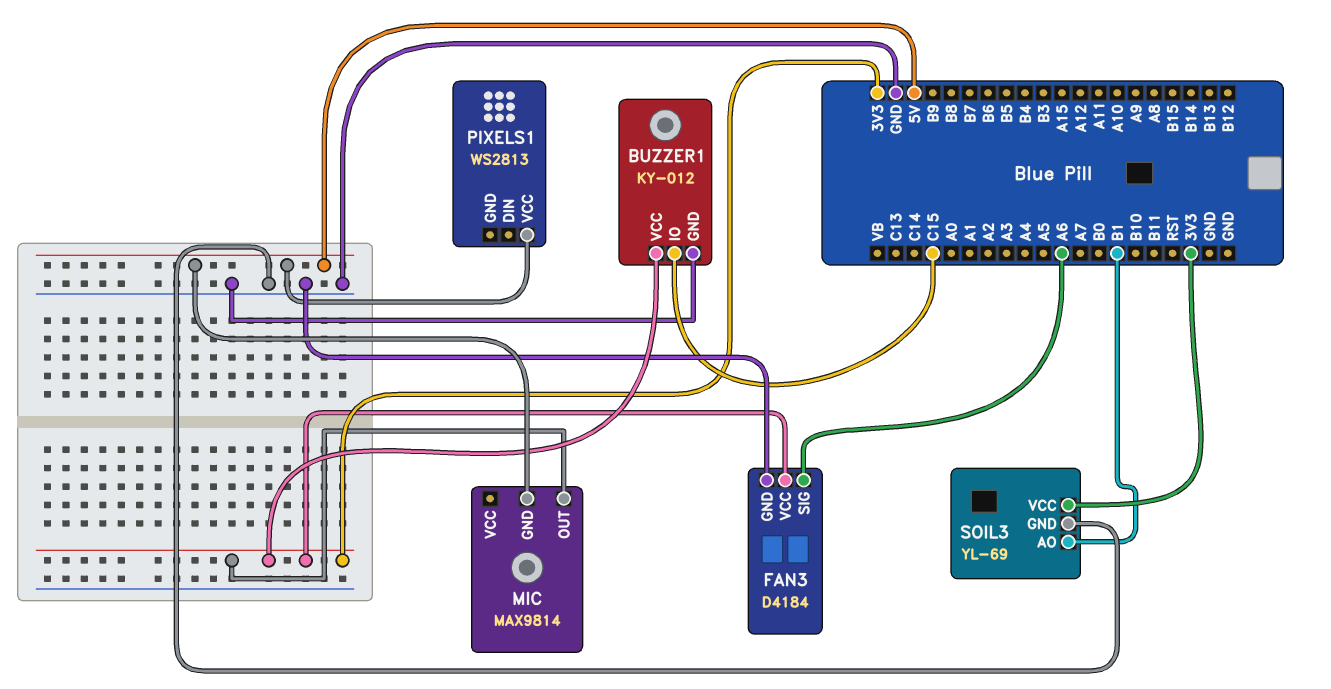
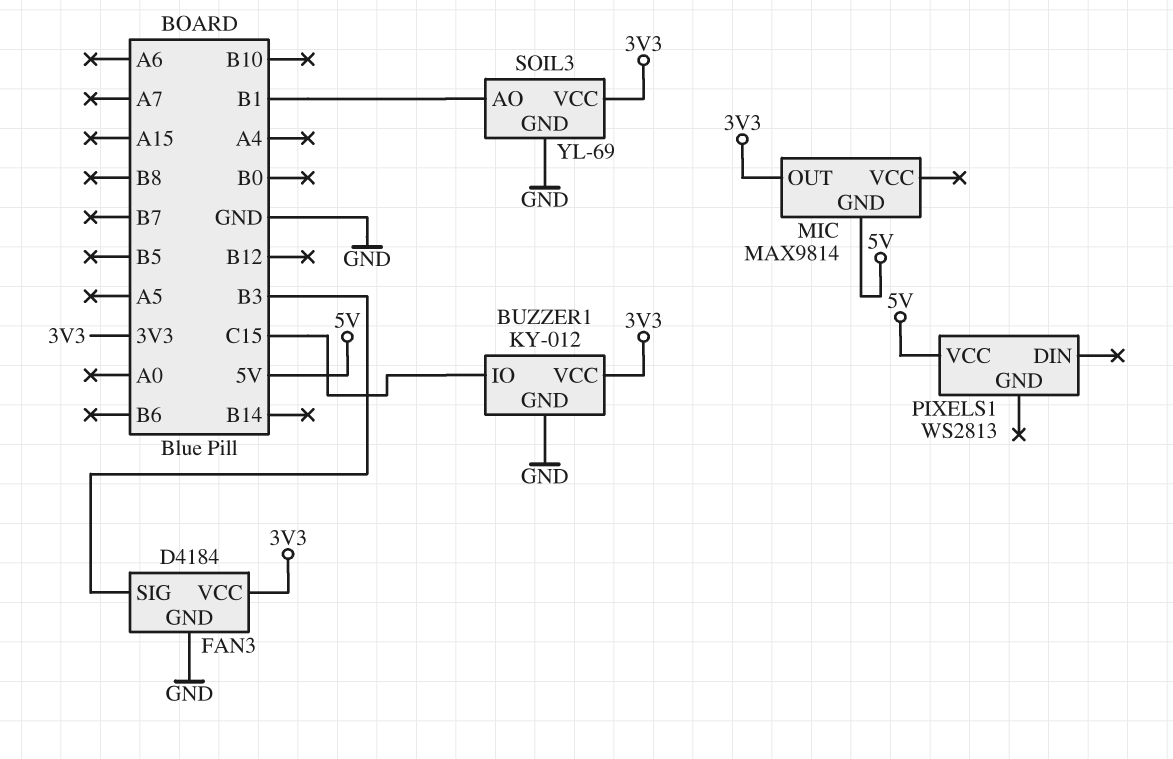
FAN3 pin SIG: A6 -> B3

